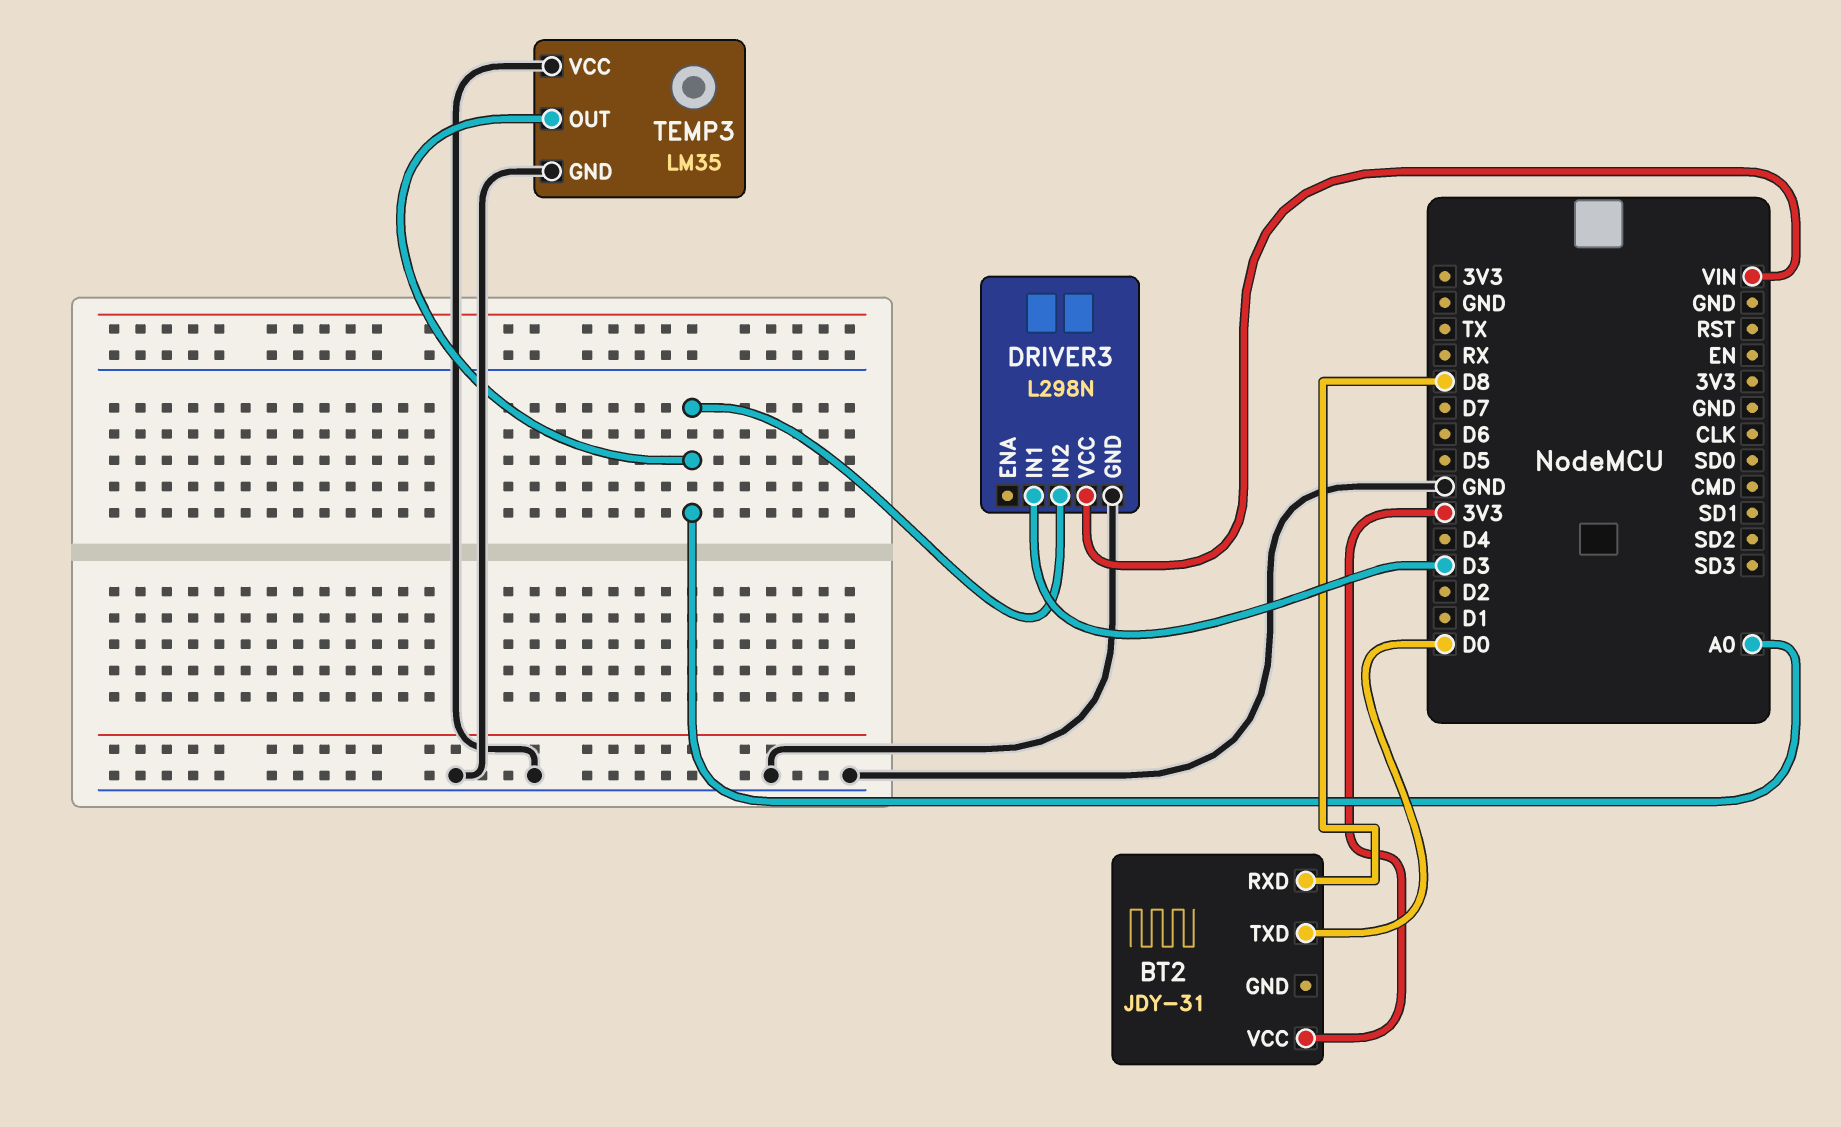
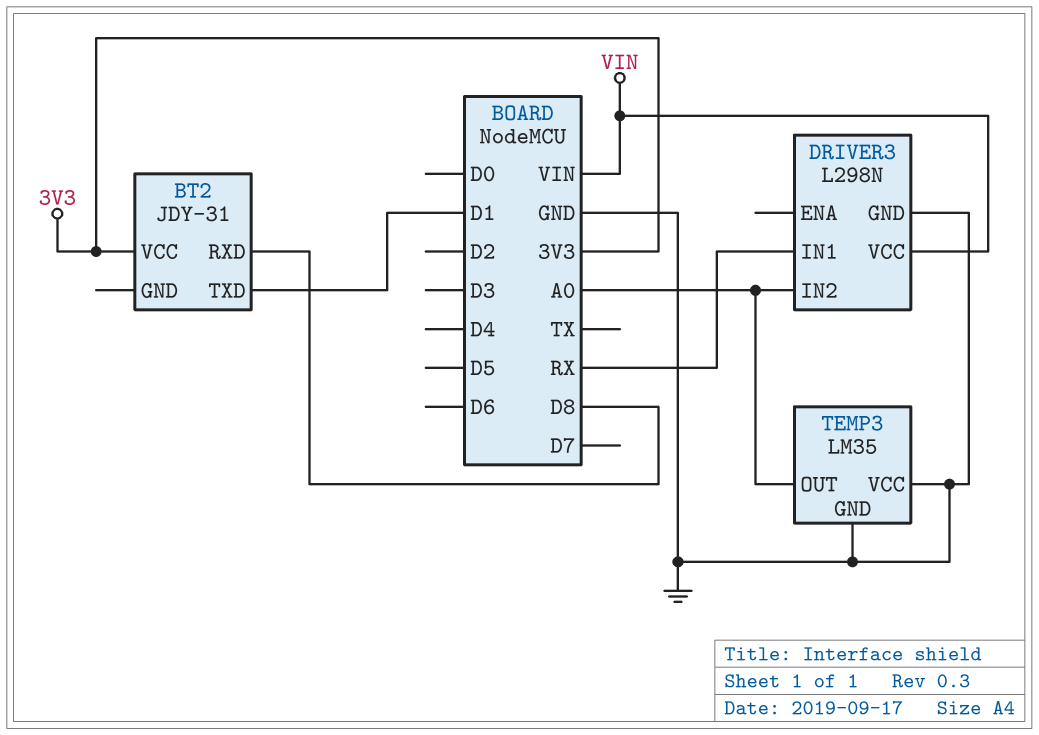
BT2 pin TXD: D0 -> D1
DRIVER3 pin IN1: D3 -> RX

